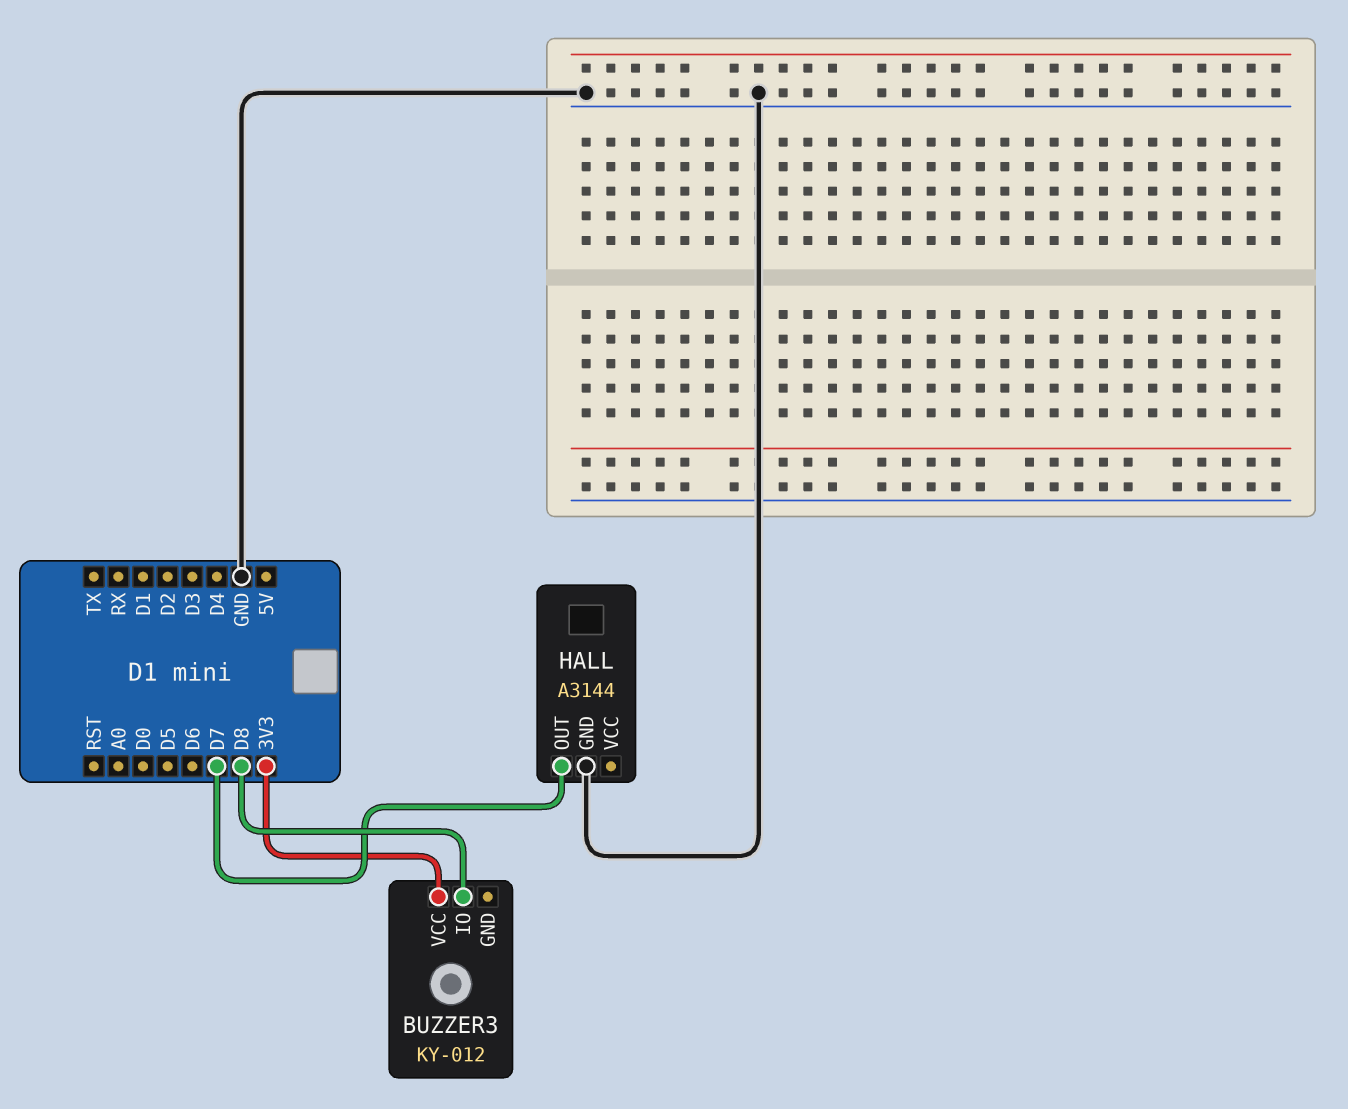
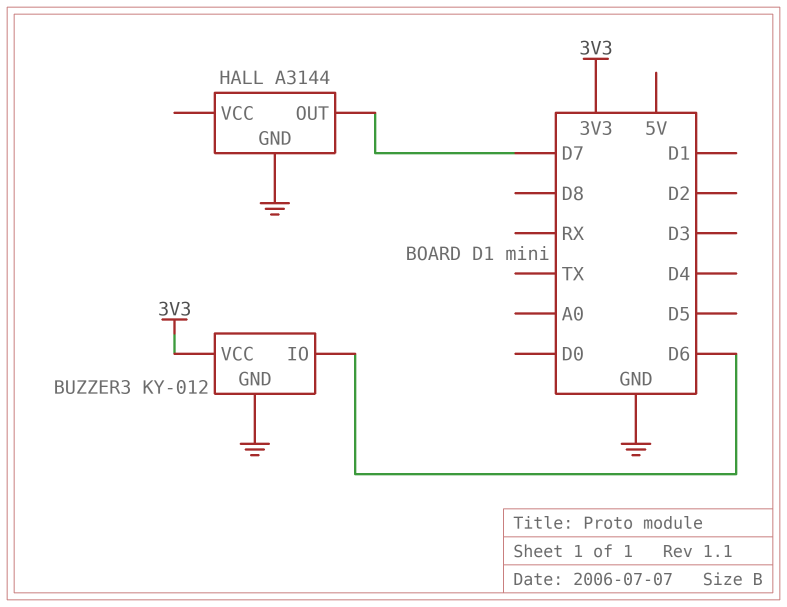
BUZZER3 pin GND: none -> GND
BUZZER3 pin IO: D8 -> D6

